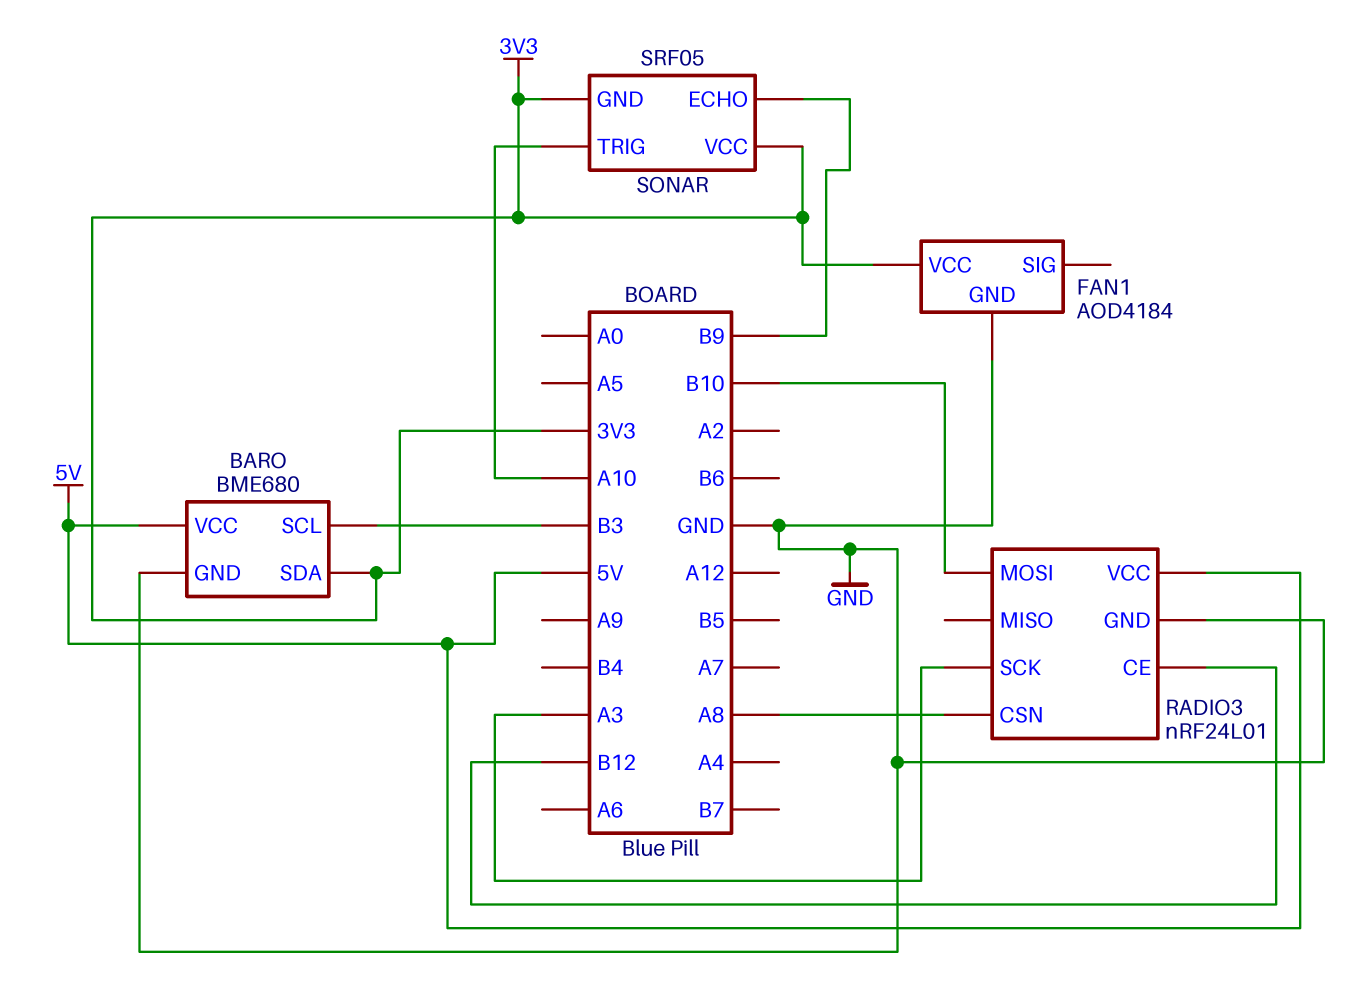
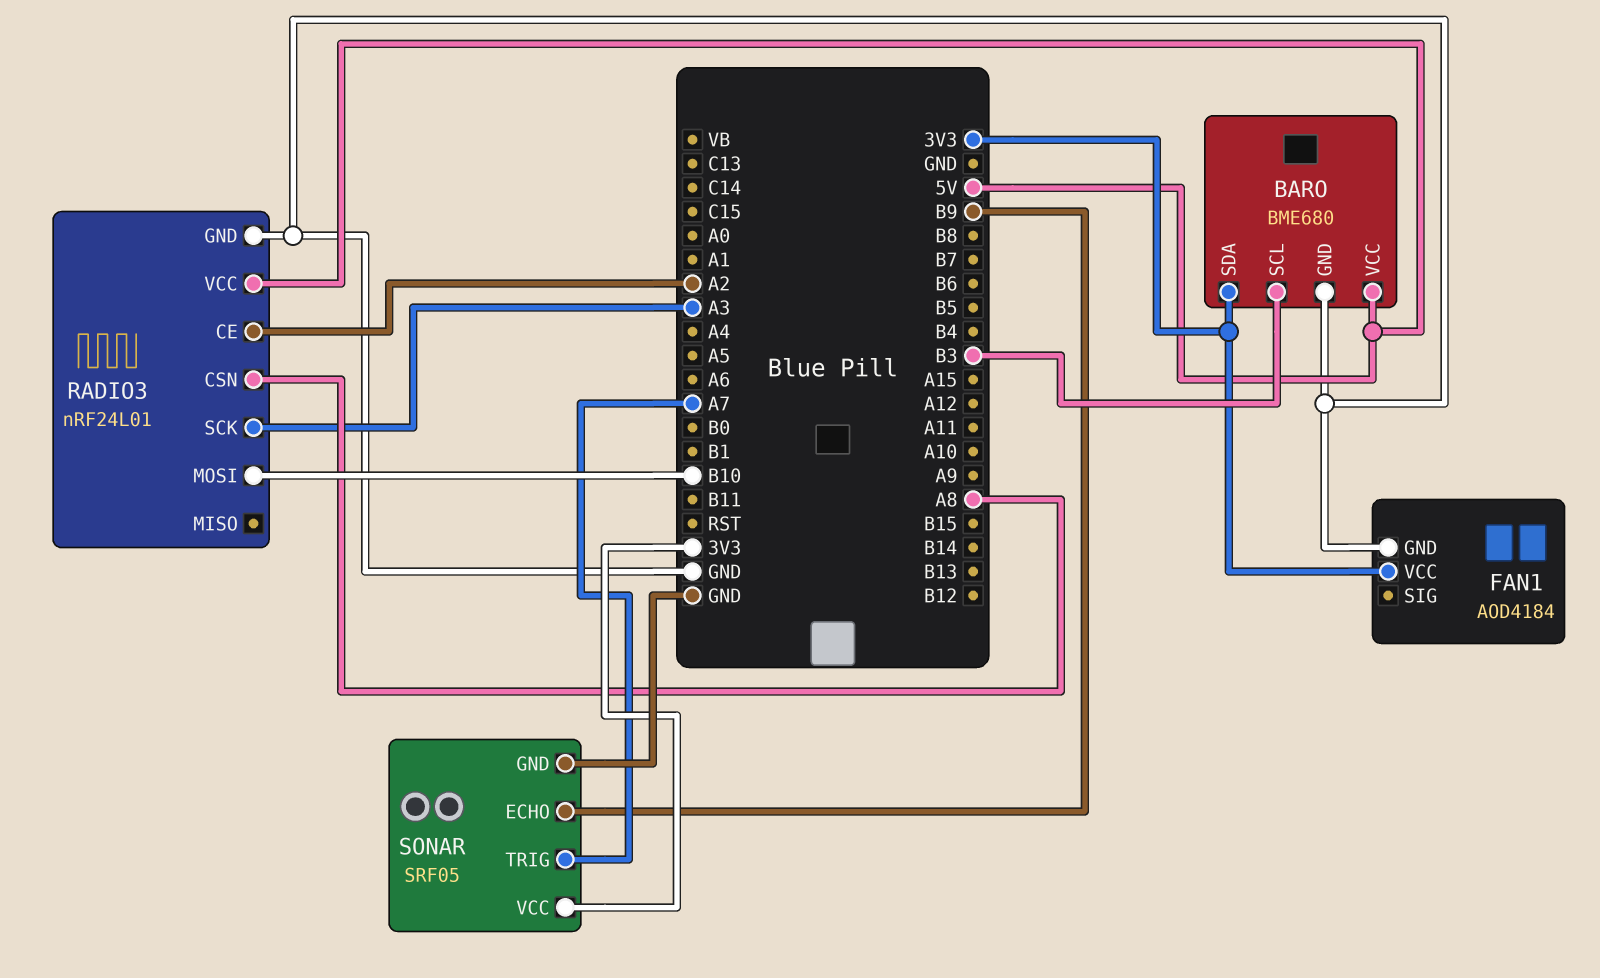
RADIO3 pin CE: B12 -> A2
SONAR pin GND: 3V3 -> GND
SONAR pin TRIG: A10 -> A7

